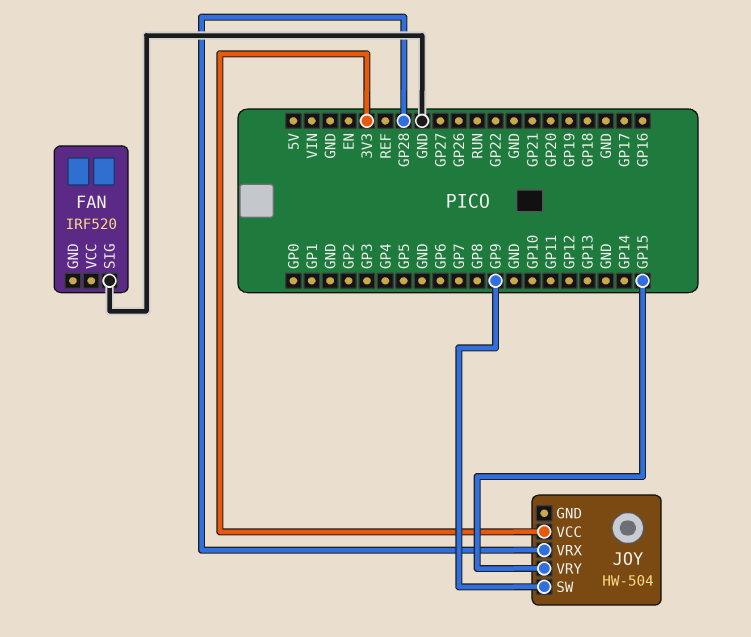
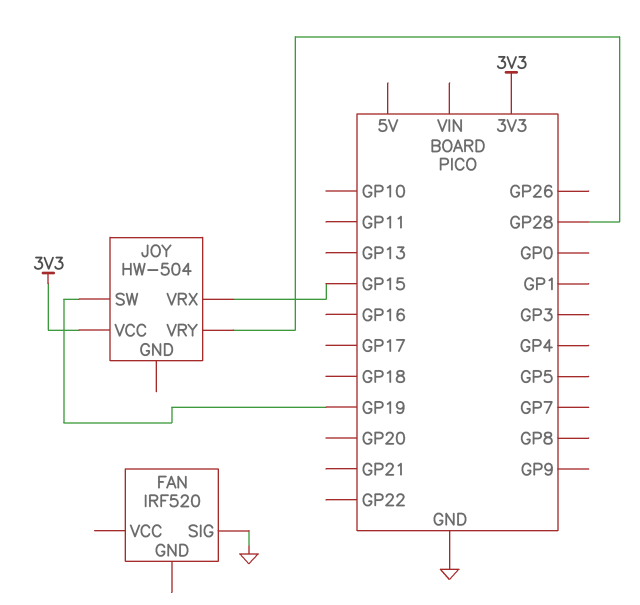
JOY pin SW: GP9 -> GP19
JOY pin VRX: GP28 -> GP15
JOY pin VRY: GP15 -> GP28

